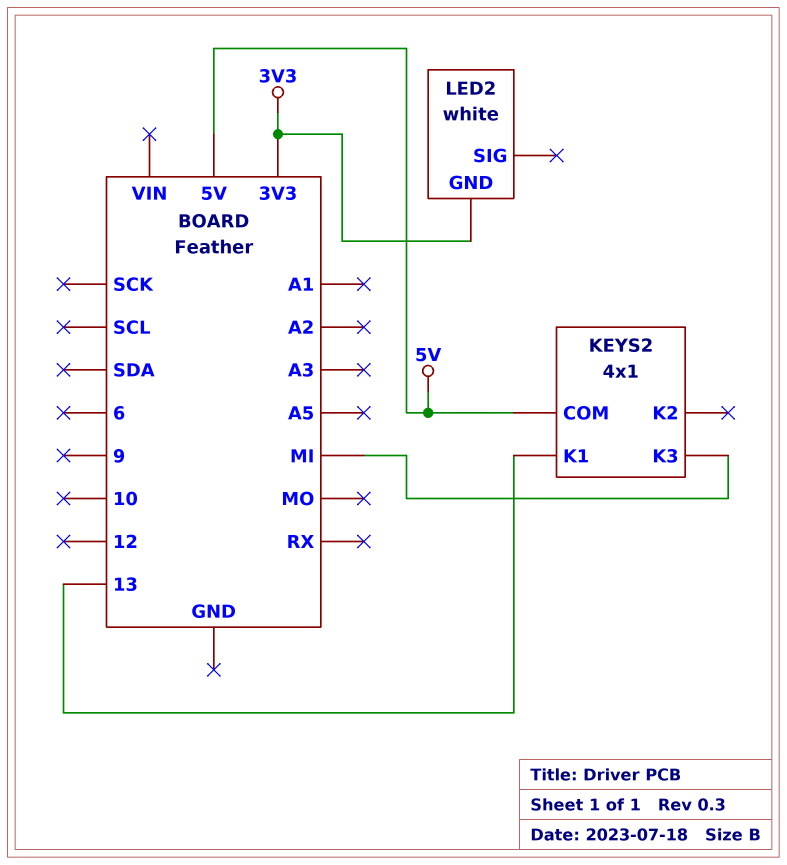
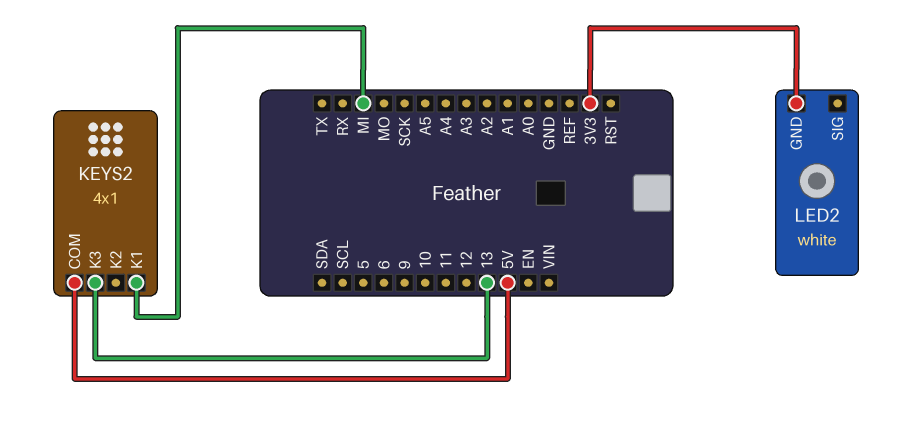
KEYS2 pin K1: 13 -> MI
KEYS2 pin K3: MI -> 13

